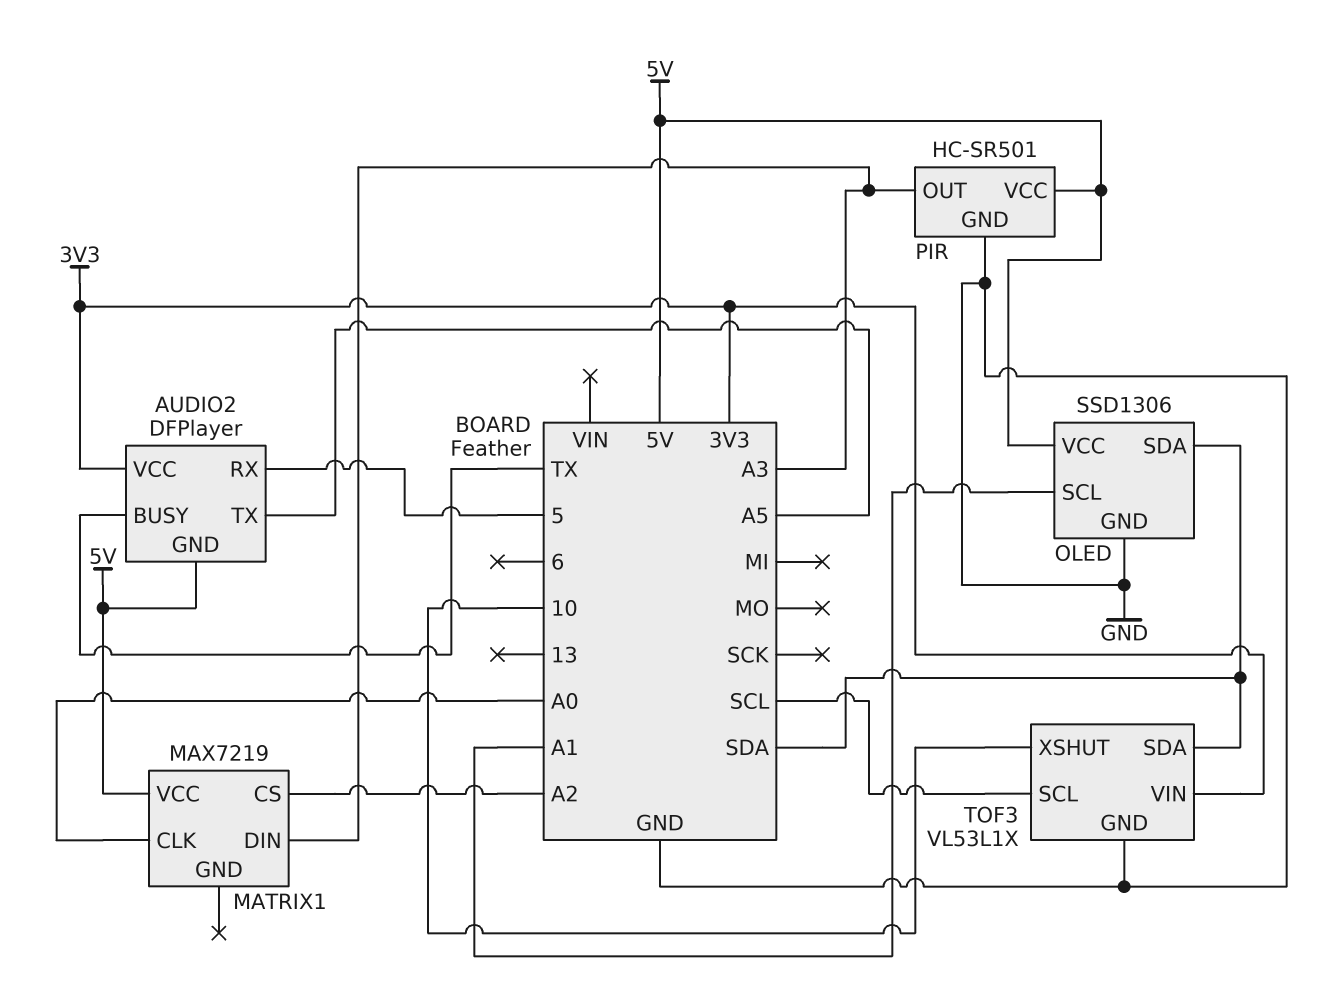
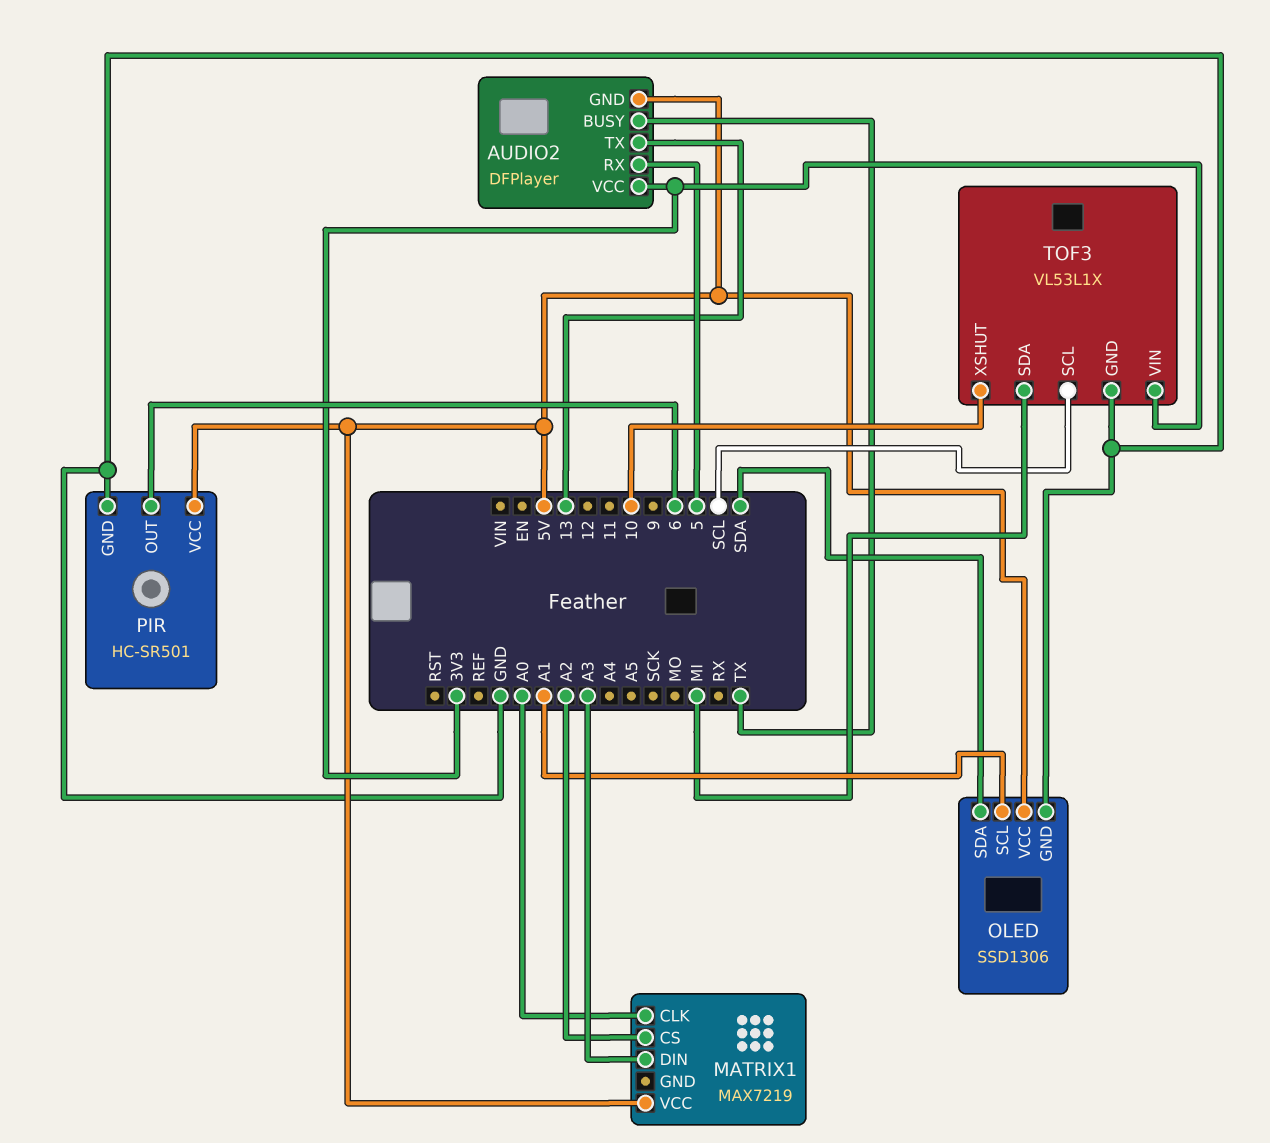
AUDIO2 pin TX: A5 -> 13
PIR pin OUT: A3 -> 6
TOF3 pin SDA: SDA -> MI

